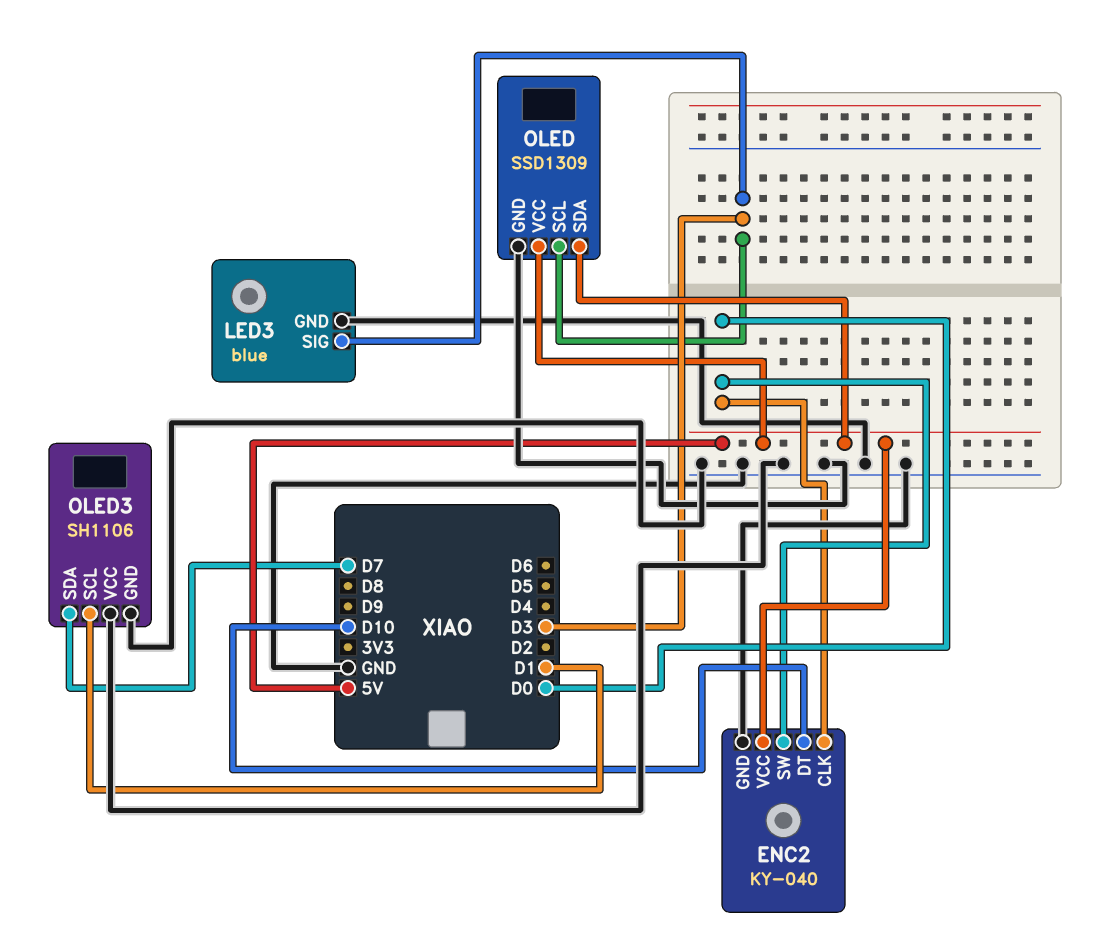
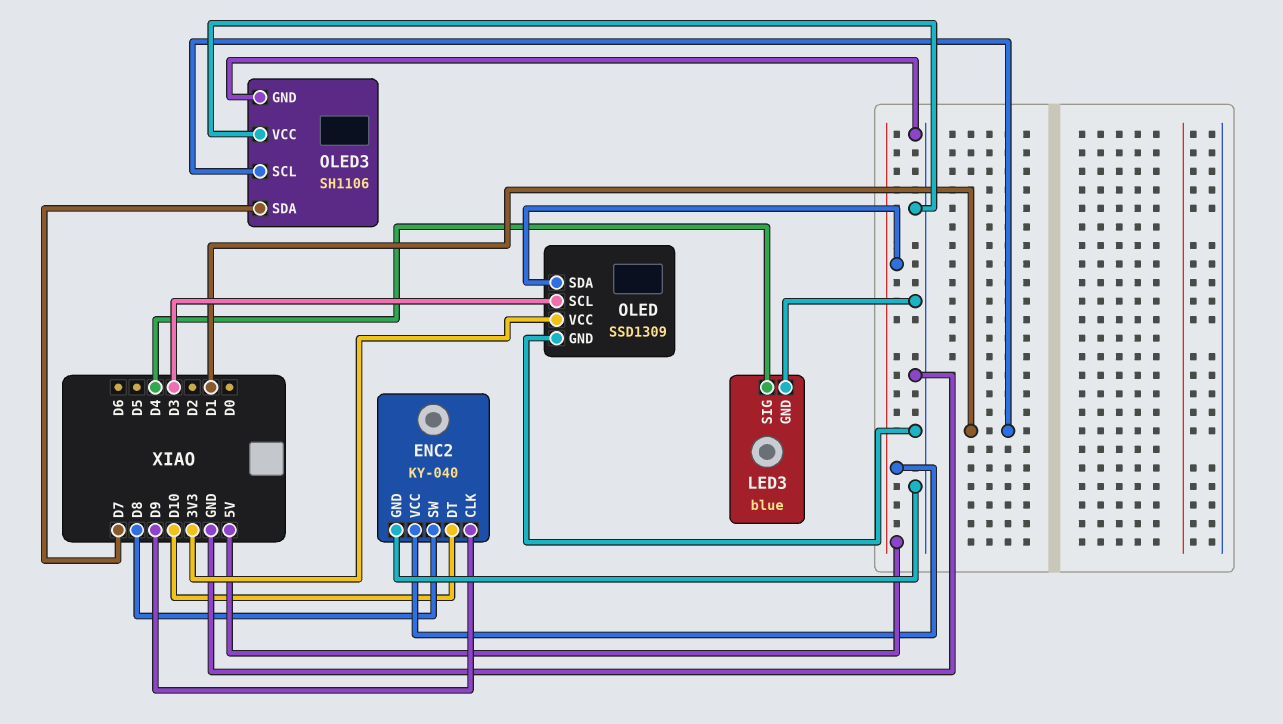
ENC2 pin CLK: D0 -> D9
ENC2 pin SW: D0 -> D8
LED3 pin SIG: D3 -> D4
OLED pin VCC: 5V -> 3V3

